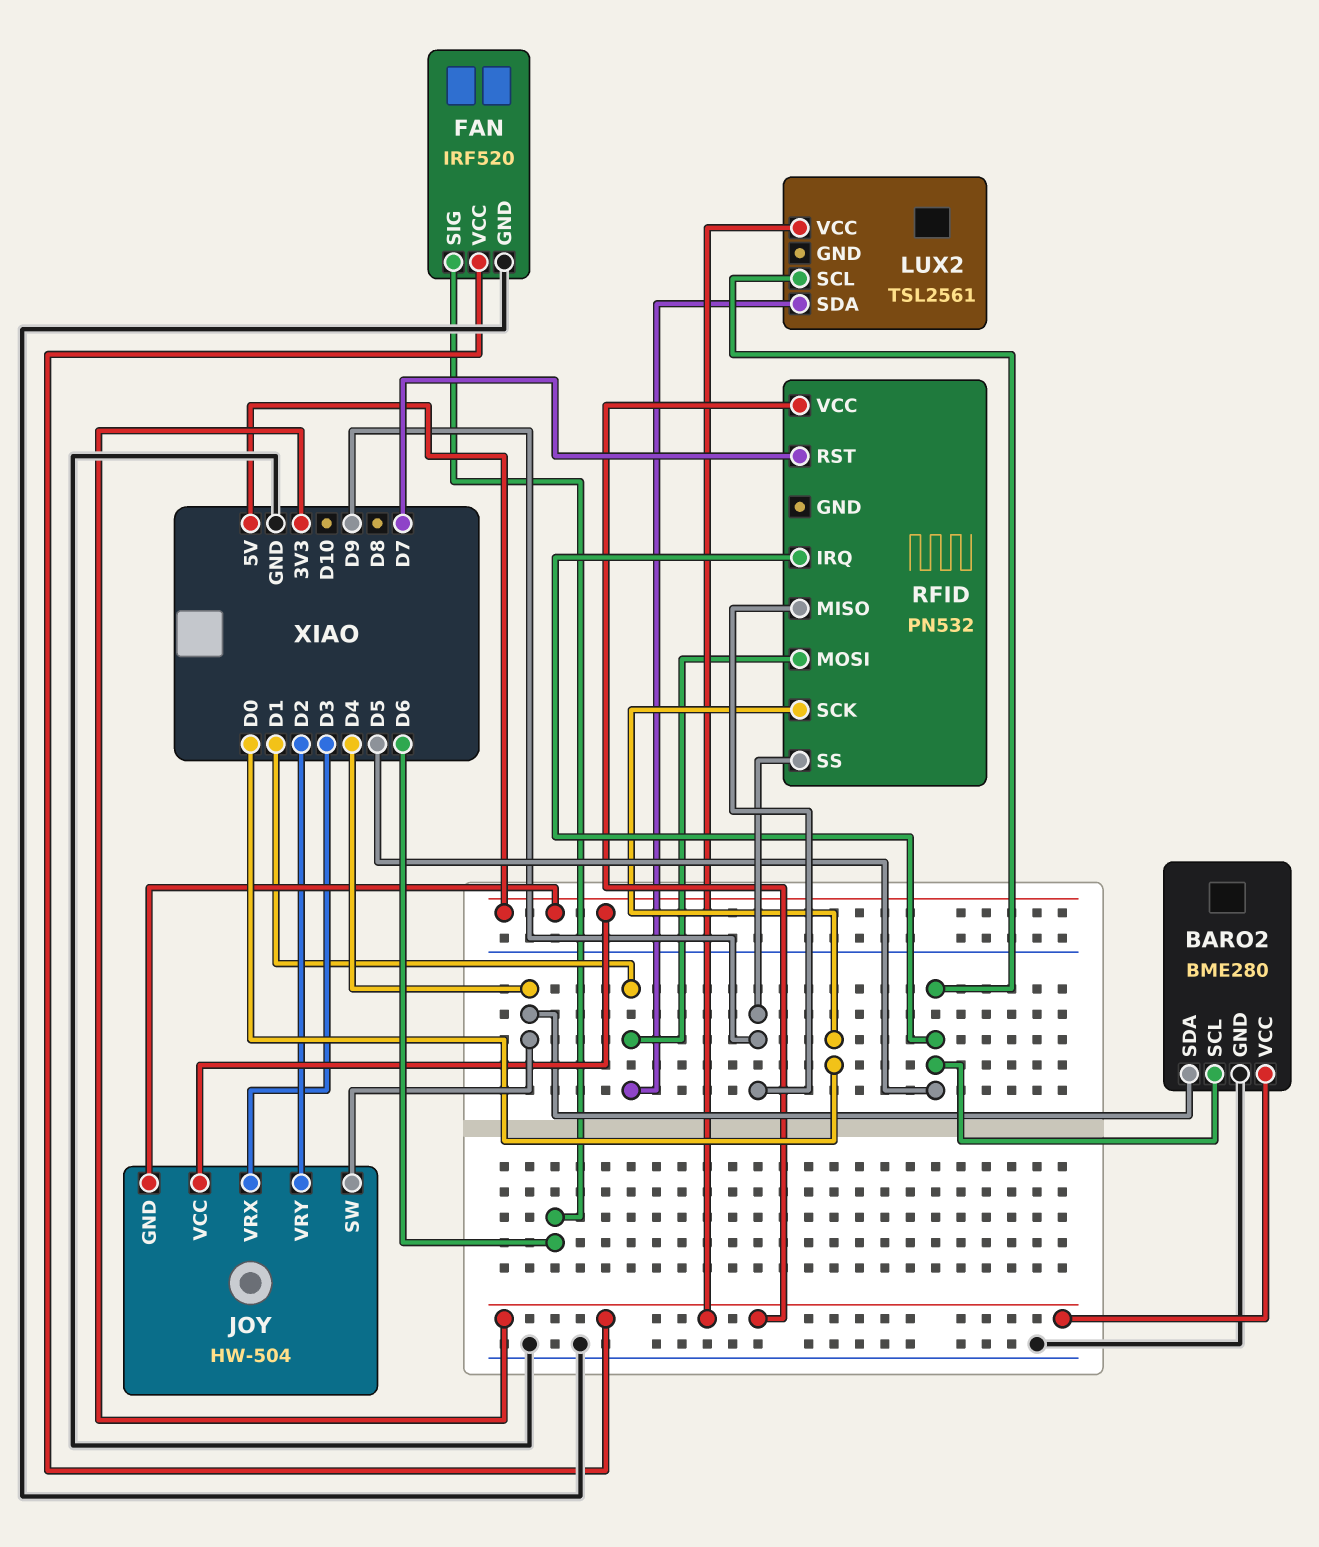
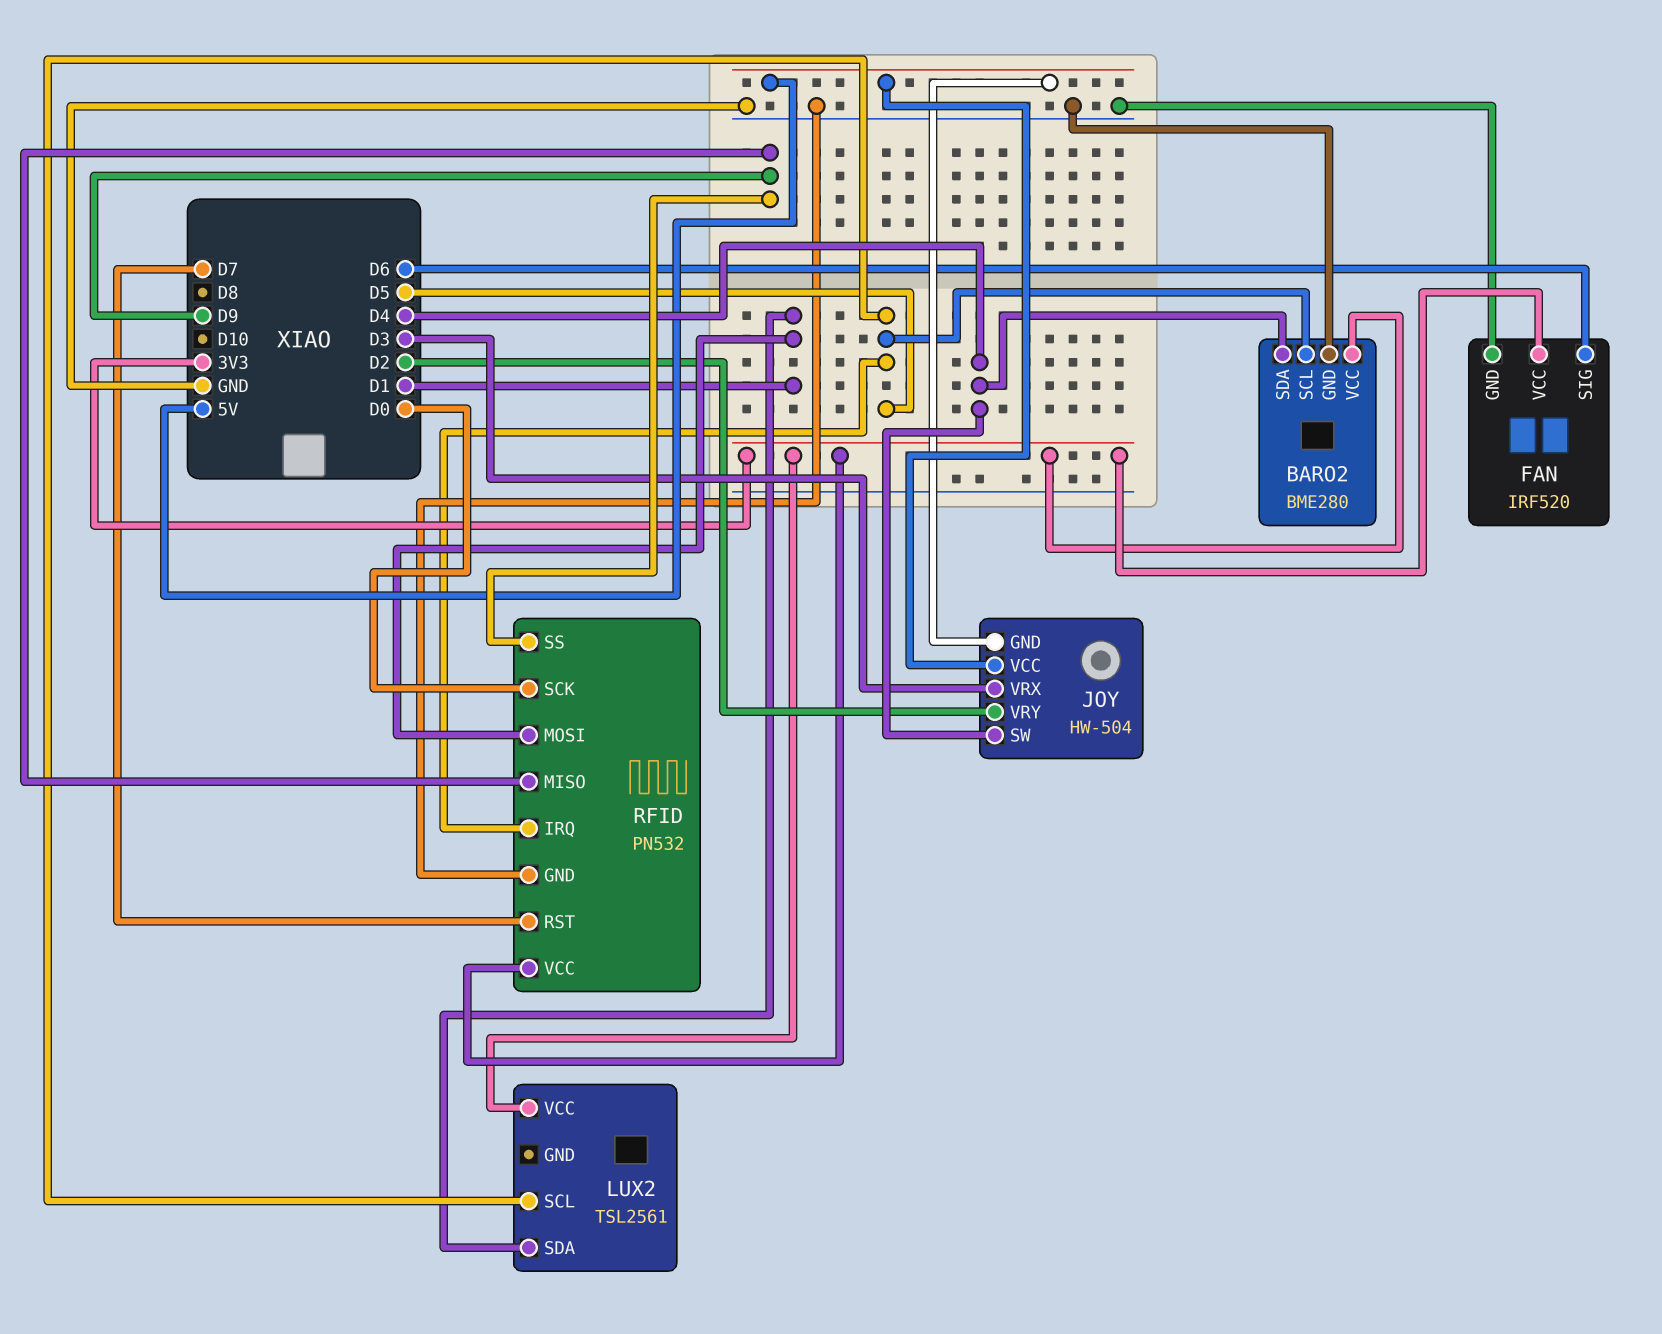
RFID pin GND: none -> GND

